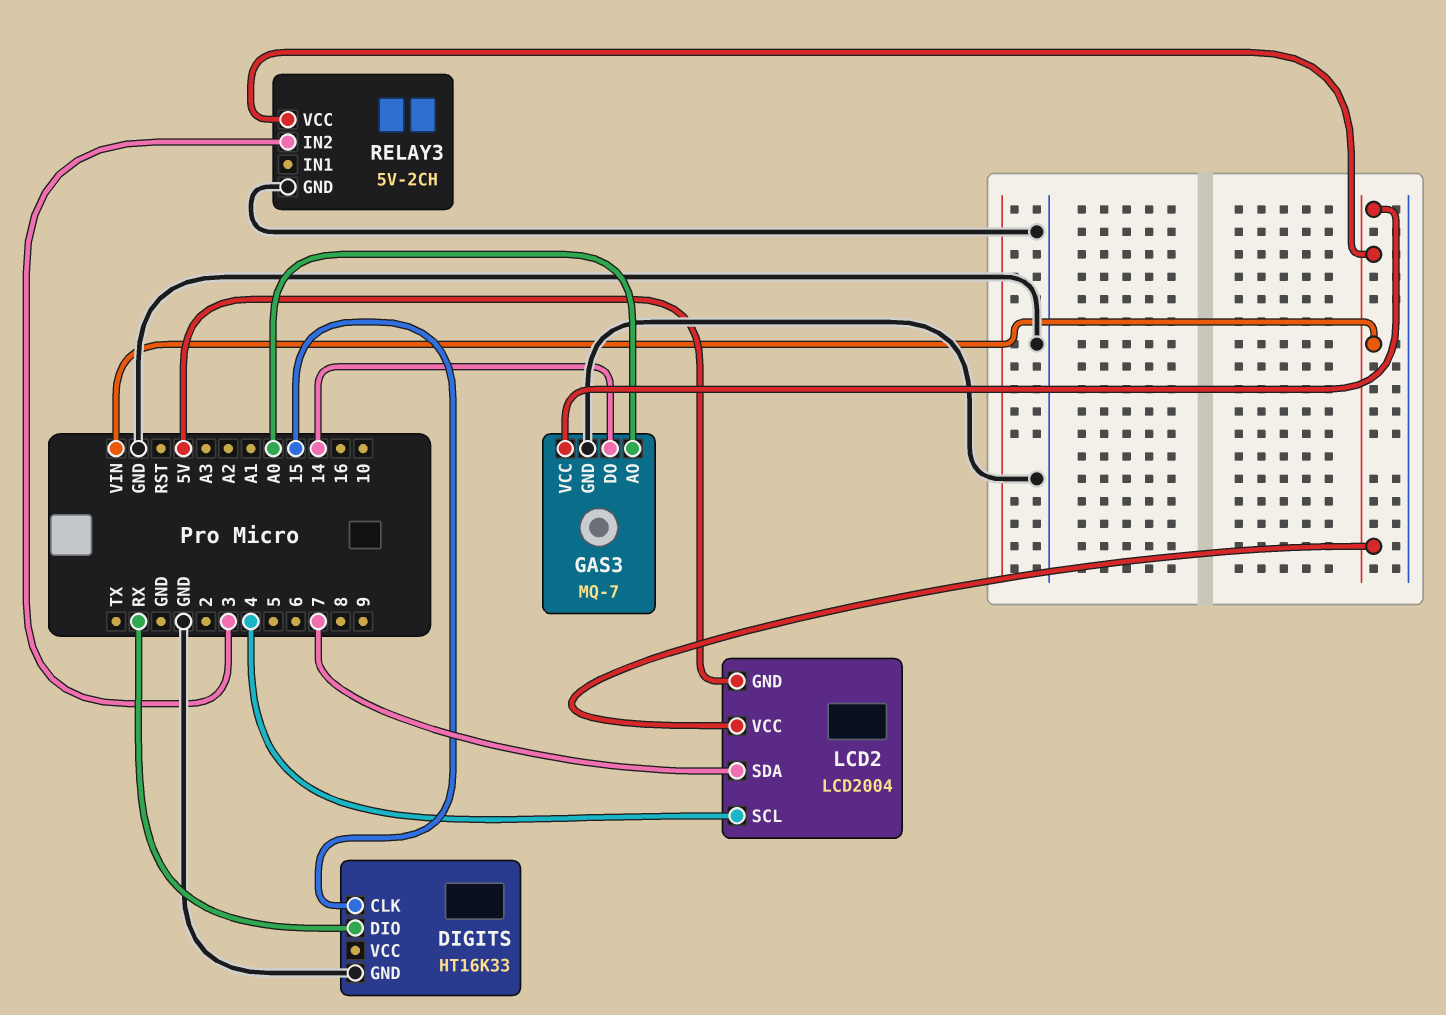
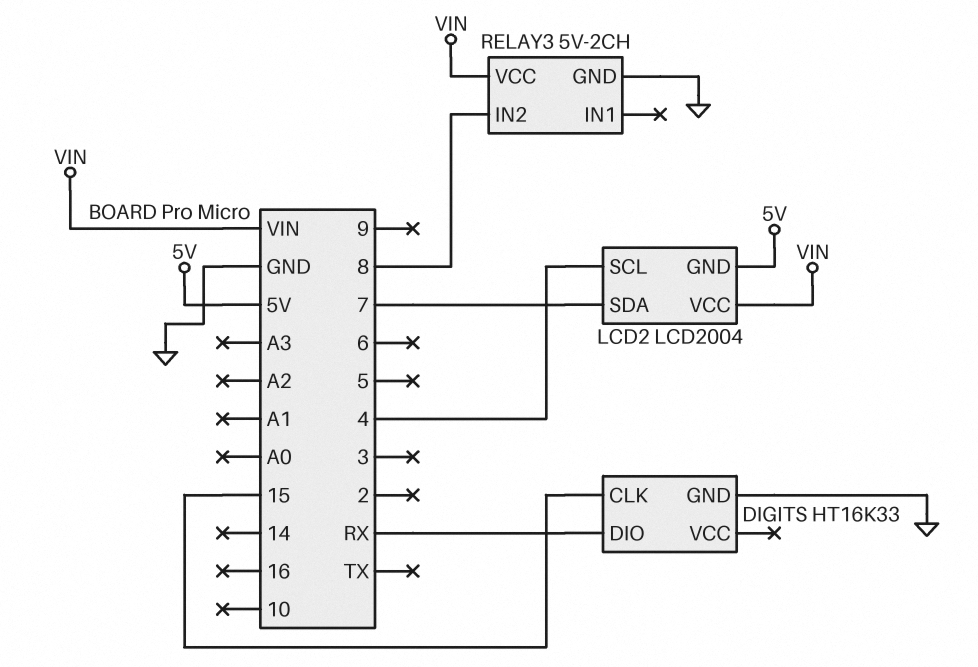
GAS3: MQ-7 -> none
GAS3 pin AO: A0 -> none
GAS3 pin DO: 14 -> none
GAS3 pin GND: GND -> none
GAS3 pin VCC: VIN -> none
RELAY3 pin IN2: 3 -> 8

